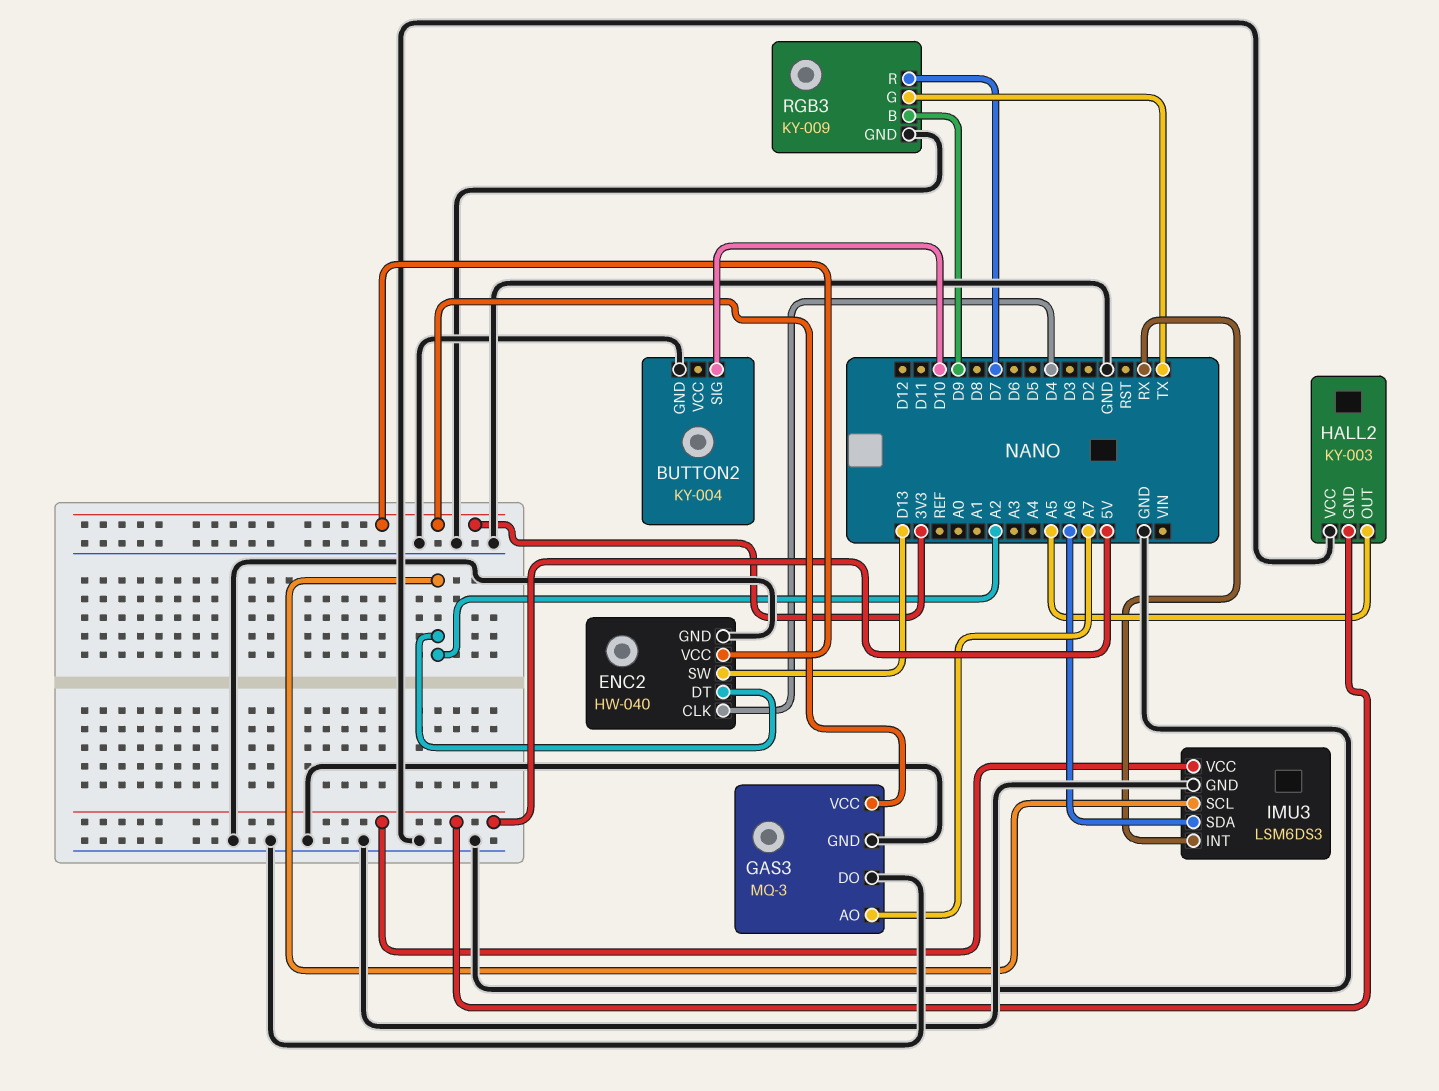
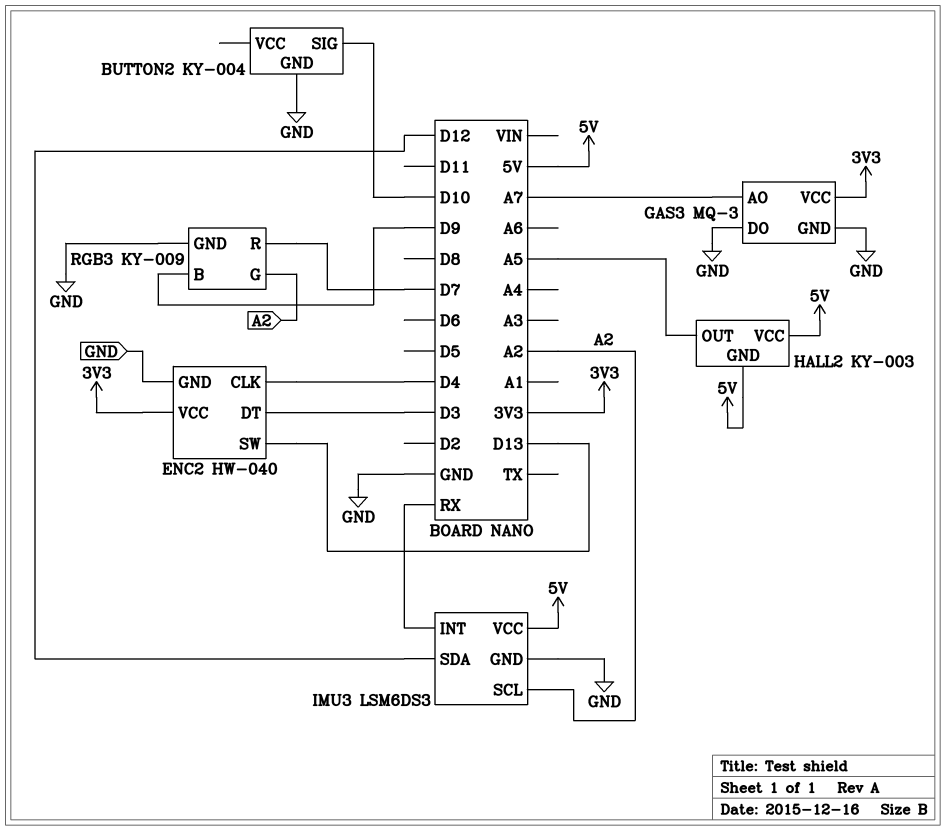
ENC2 pin DT: A2 -> D3
HALL2 pin VCC: GND -> 5V
IMU3 pin SDA: A6 -> D12
RGB3 pin G: TX -> A2

